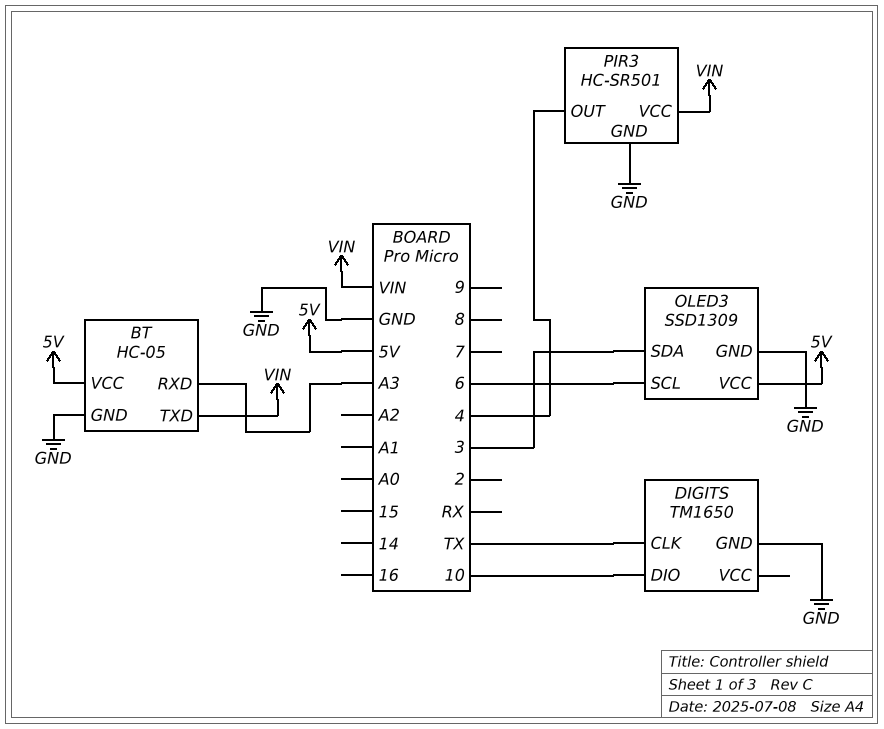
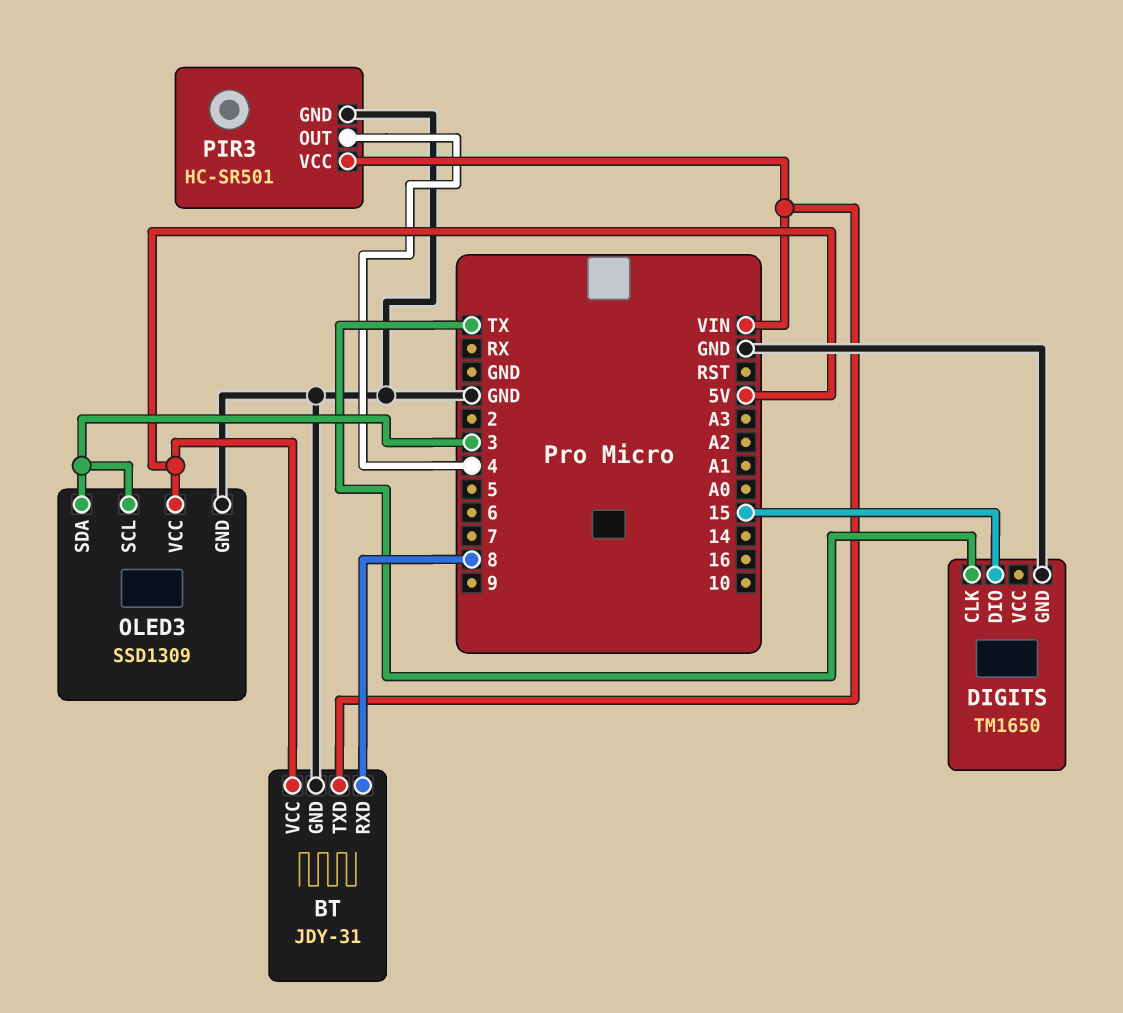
BT: HC-05 -> JDY-31
BT pin RXD: A3 -> 8
DIGITS pin DIO: 10 -> 15
OLED3 pin SCL: 6 -> 3

